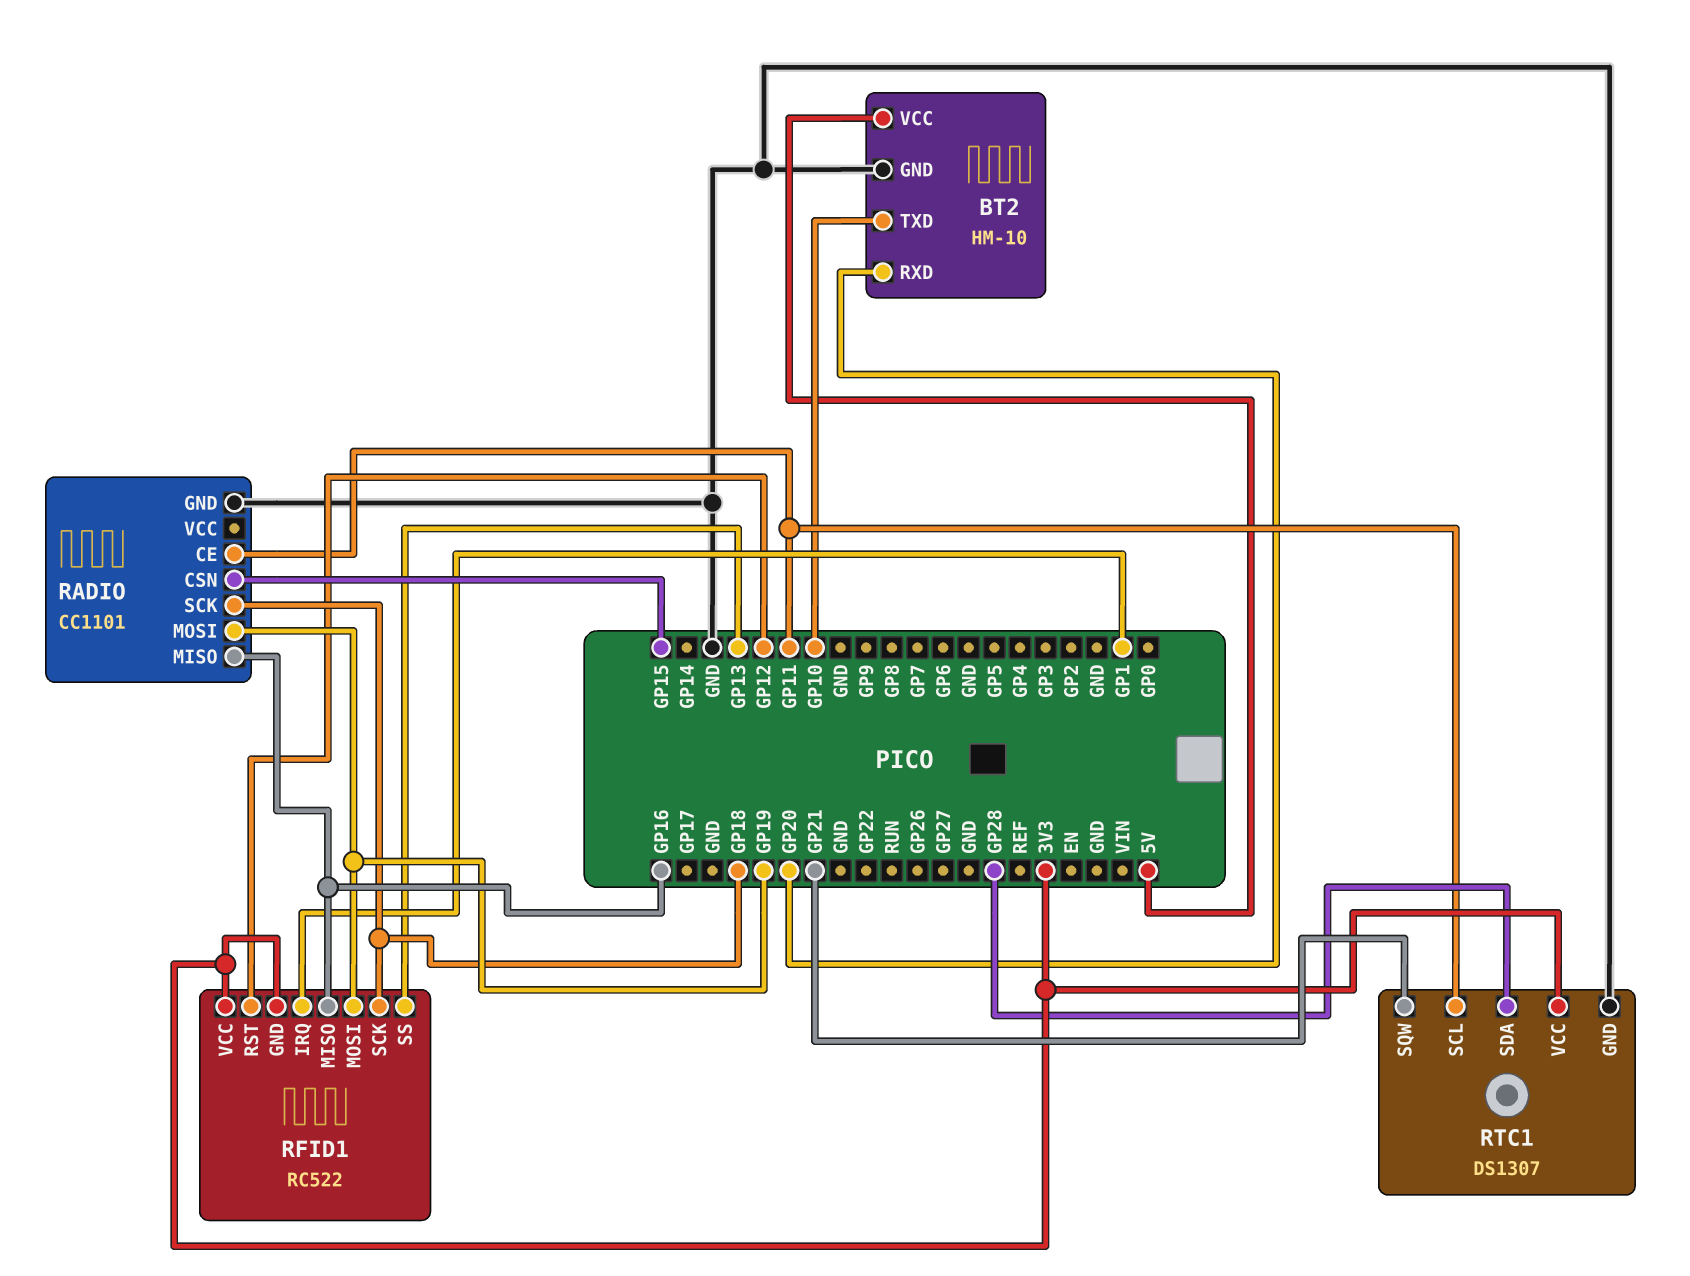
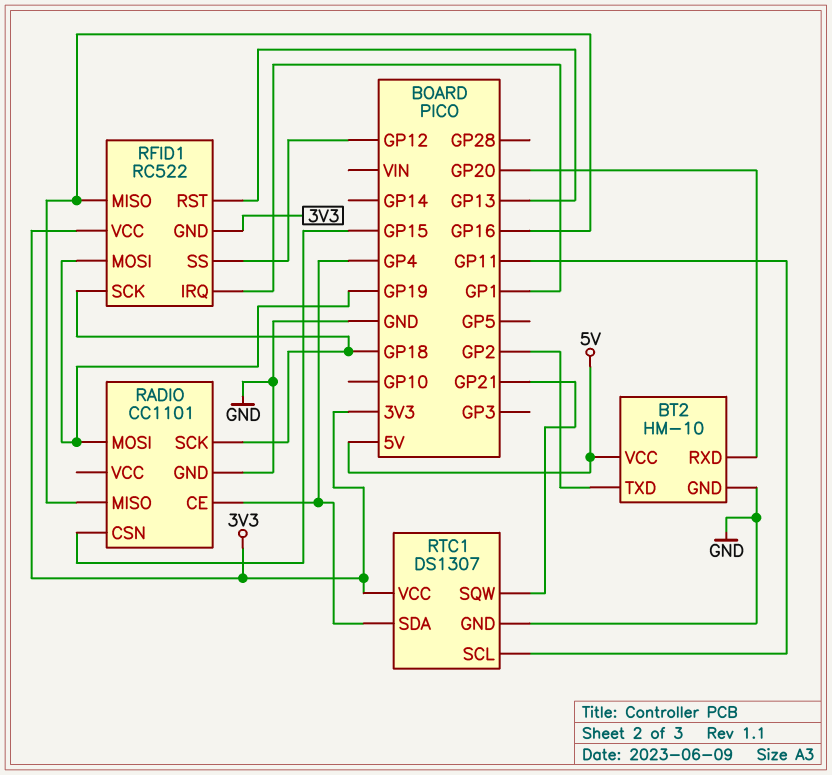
BT2 pin TXD: GP10 -> GP2
RADIO pin CE: GP11 -> GP4
RFID1 pin RST: GP12 -> GP13
RFID1 pin SS: GP13 -> GP12
RTC1 pin SDA: GP28 -> GP4

